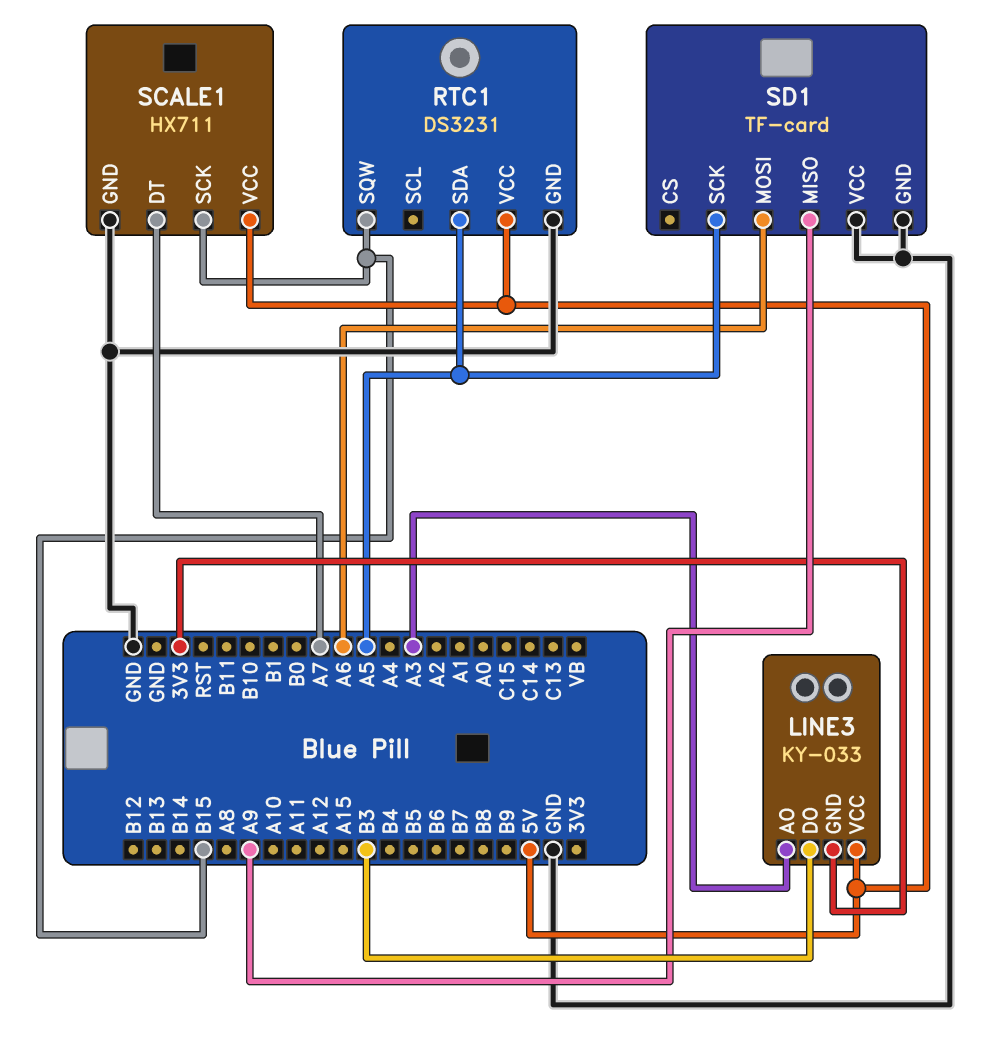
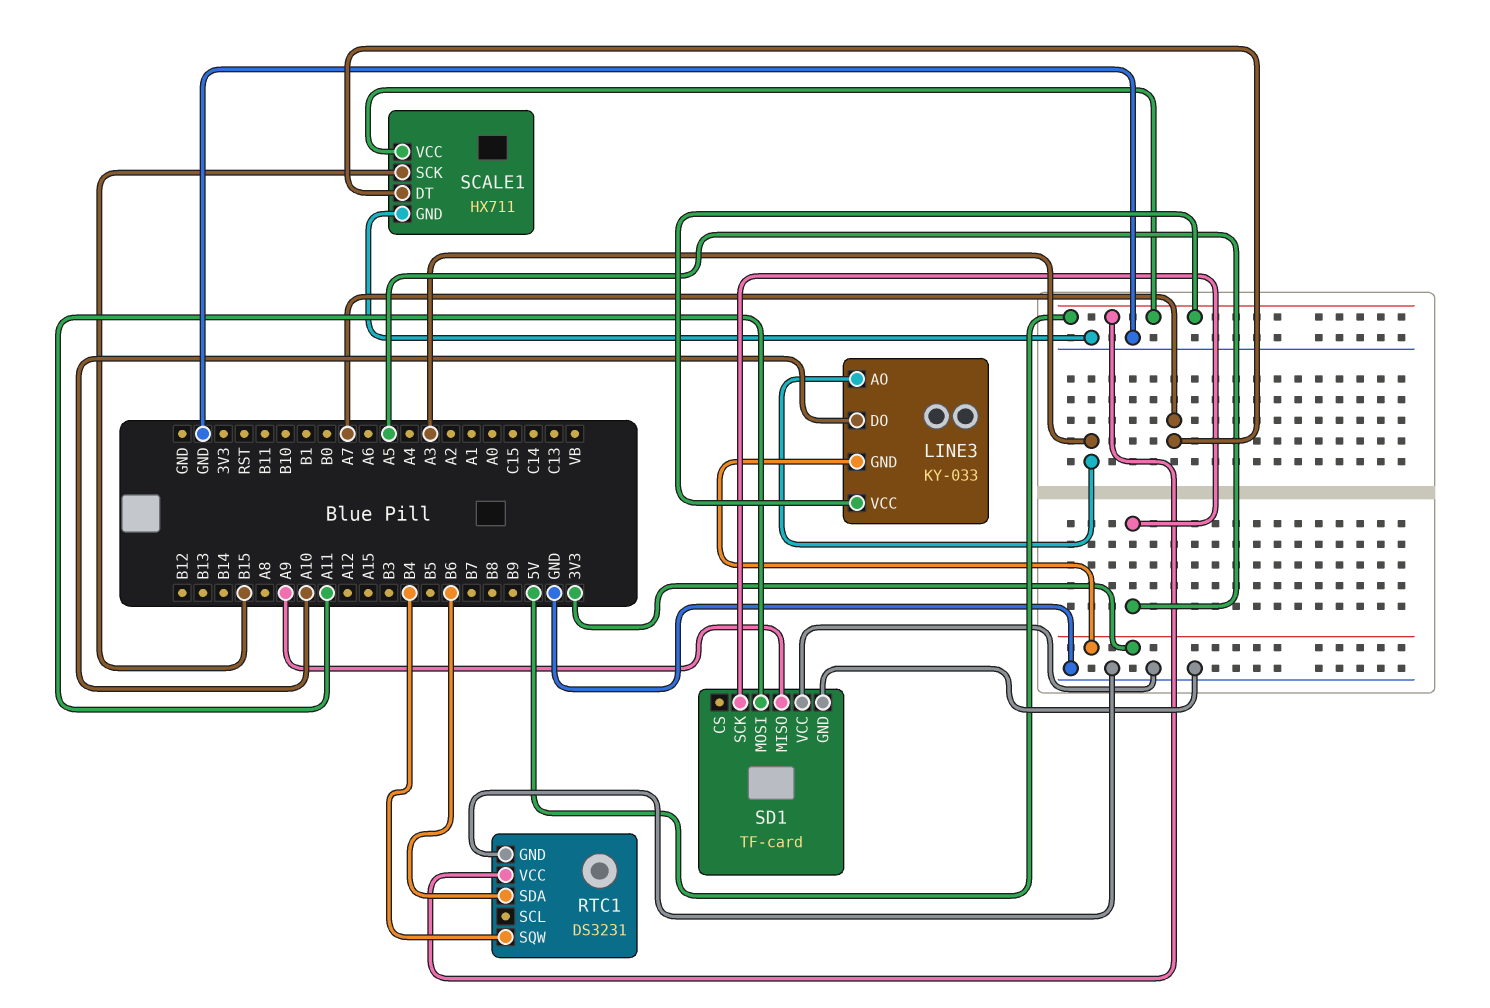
LINE3 pin DO: B3 -> A10
RTC1 pin SDA: A5 -> B6
RTC1 pin SQW: B15 -> B4
SD1 pin MOSI: A6 -> A11

